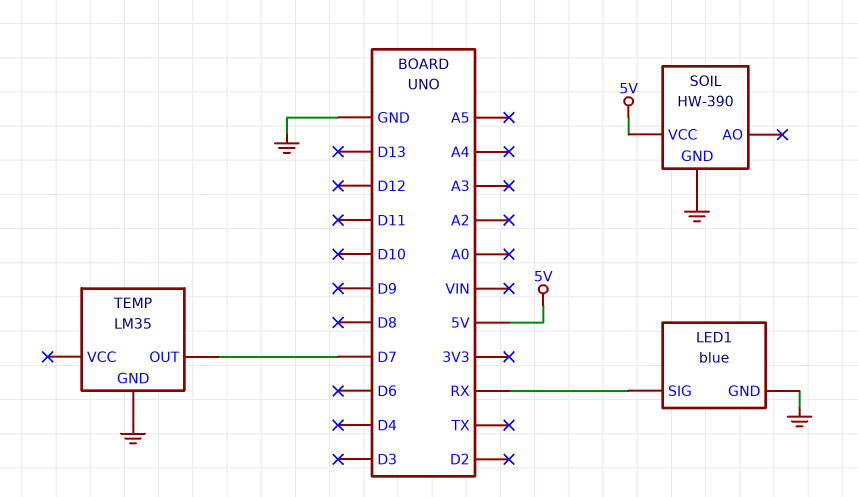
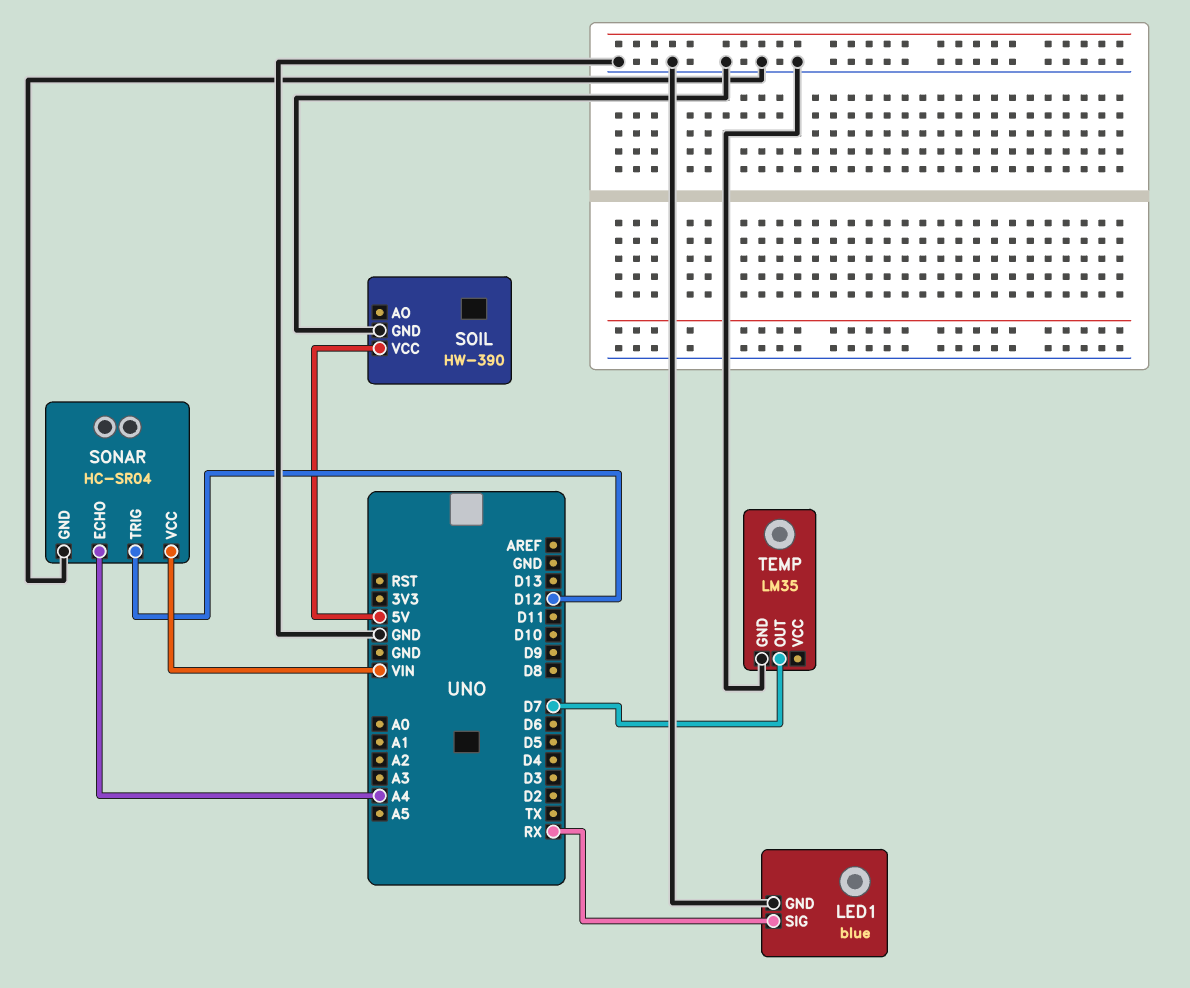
SONAR: none -> HC-SR04
SONAR pin ECHO: none -> A4
SONAR pin GND: none -> GND
SONAR pin TRIG: none -> D12
SONAR pin VCC: none -> VIN

